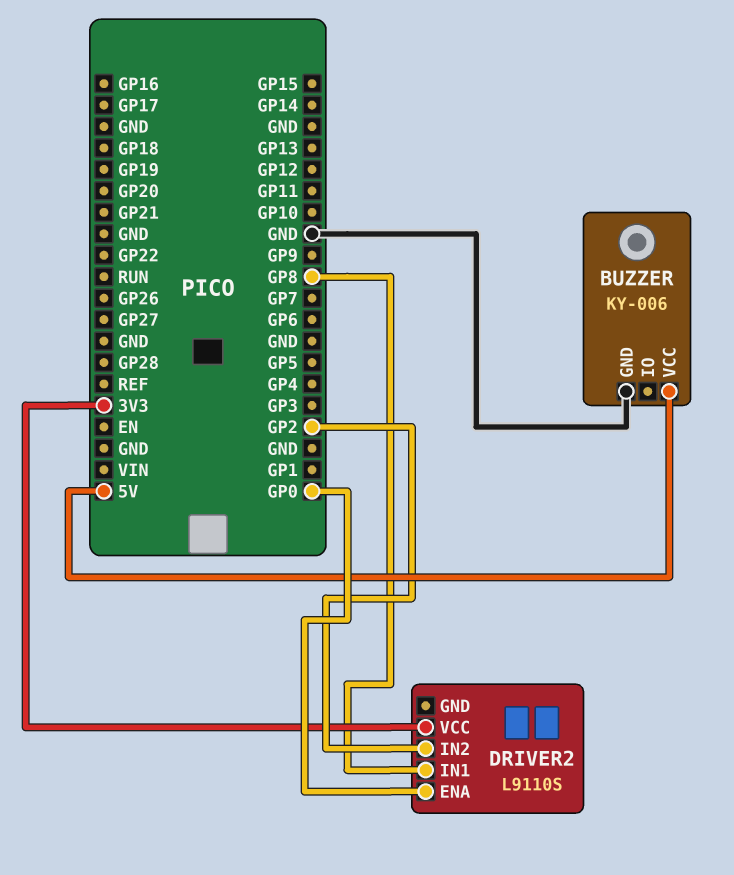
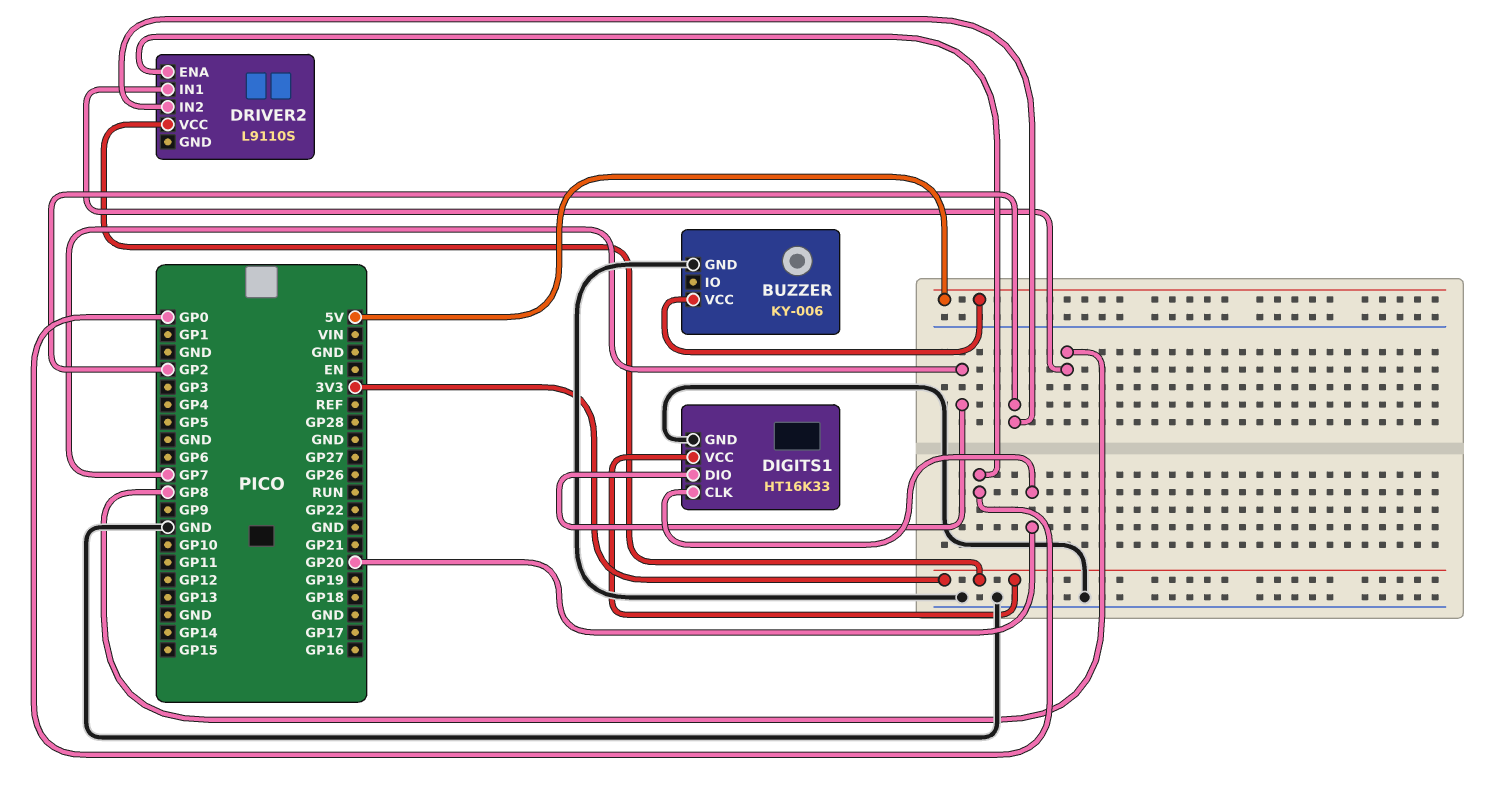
DIGITS1: none -> HT16K33
DIGITS1 pin CLK: none -> GP20
DIGITS1 pin DIO: none -> GP7
DIGITS1 pin GND: none -> GND
DIGITS1 pin VCC: none -> 3V3

